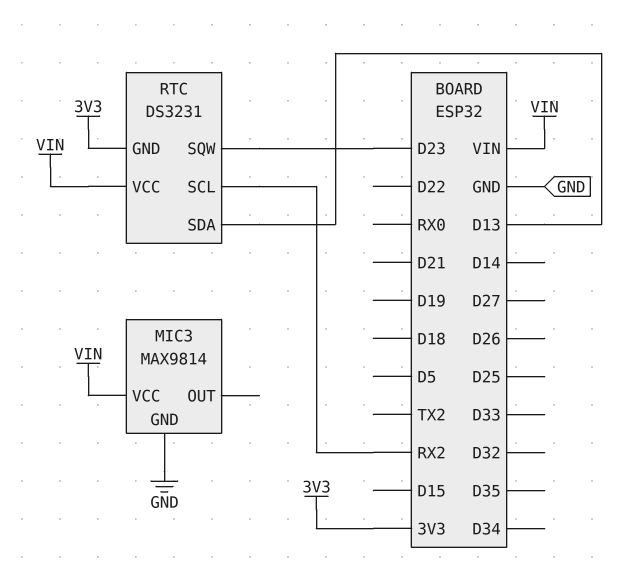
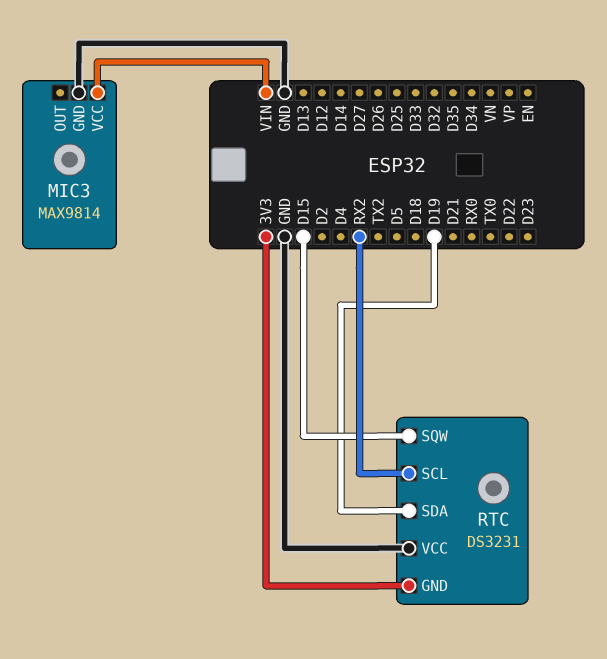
RTC pin SDA: D13 -> D19
RTC pin SQW: D23 -> D15
RTC pin VCC: VIN -> GND

